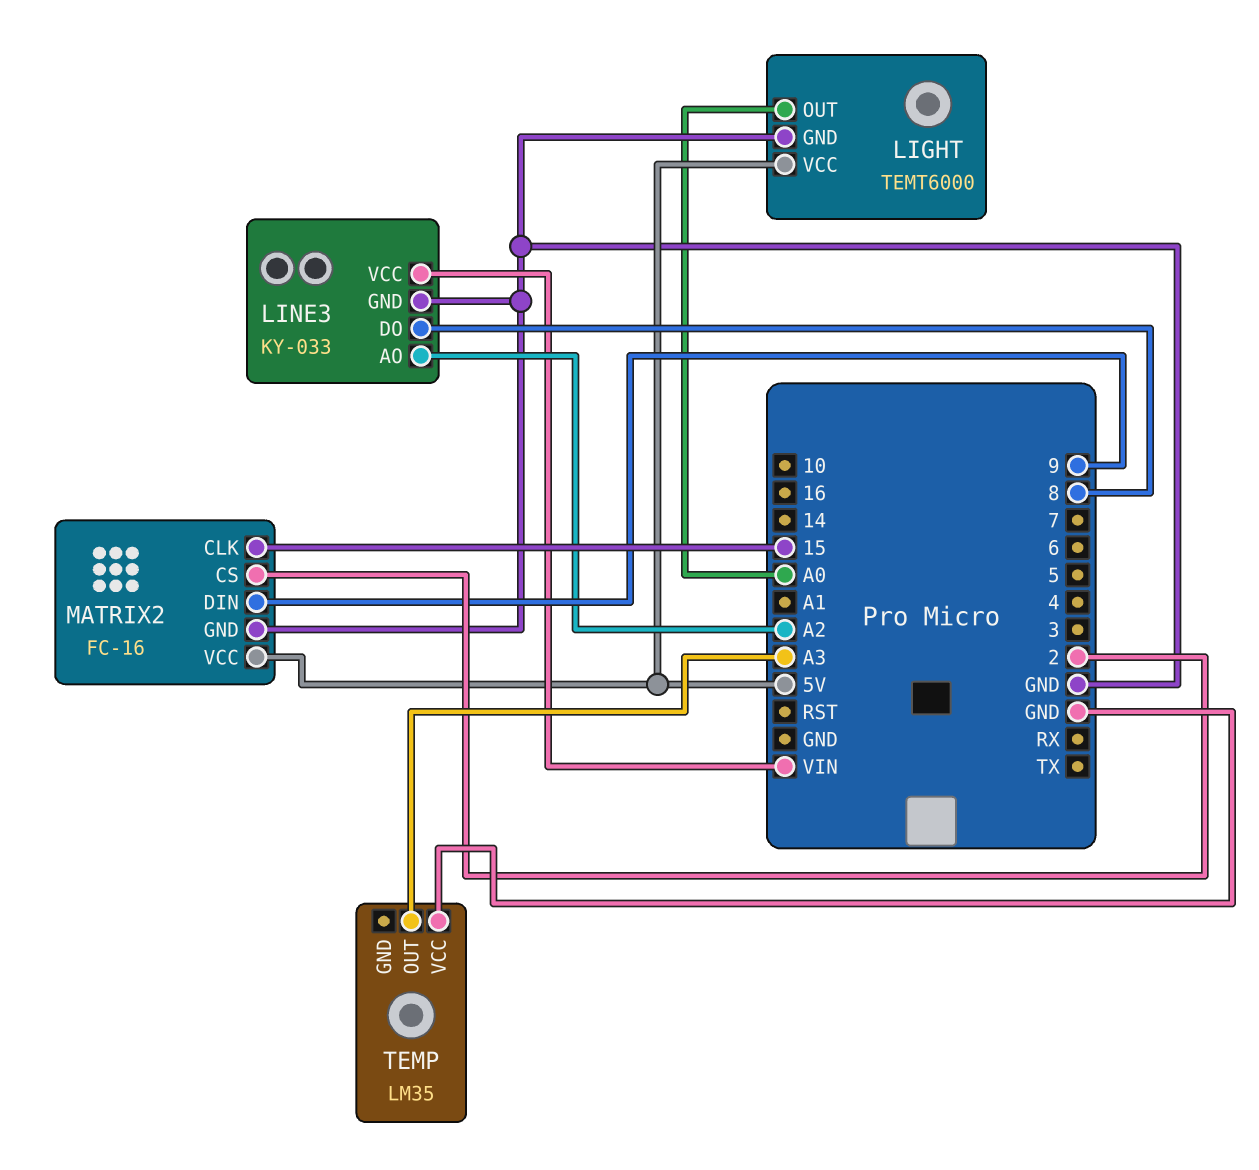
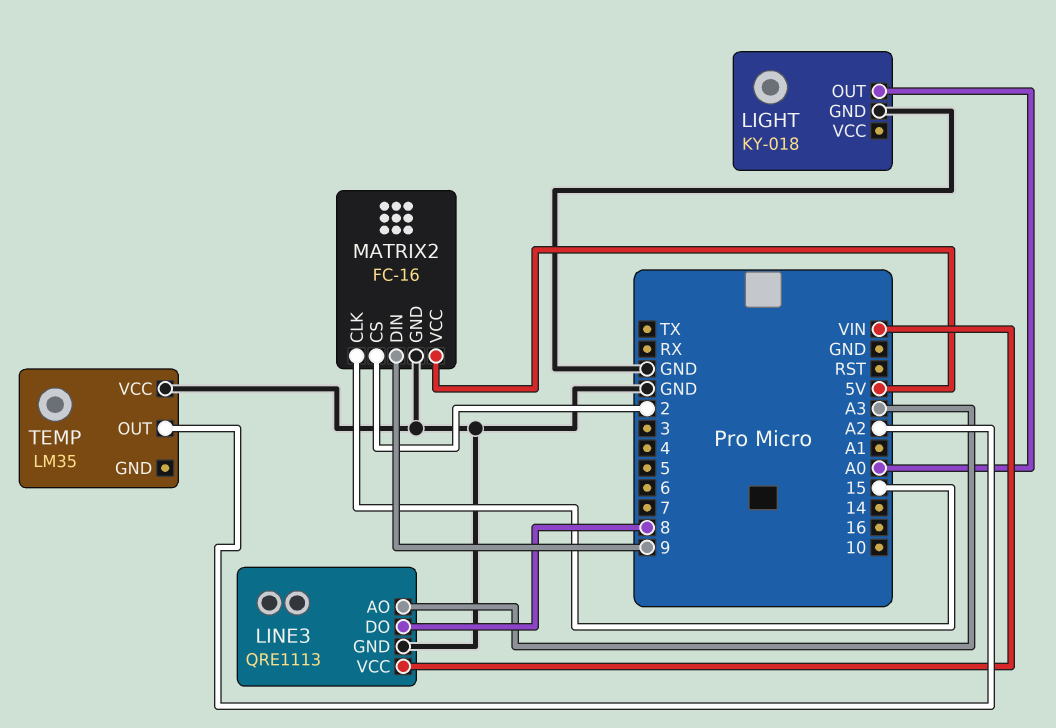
LIGHT: TEMT6000 -> KY-018
LIGHT pin VCC: 5V -> none
LINE3: KY-033 -> QRE1113
LINE3 pin AO: A2 -> A3
TEMP pin OUT: A3 -> A2

